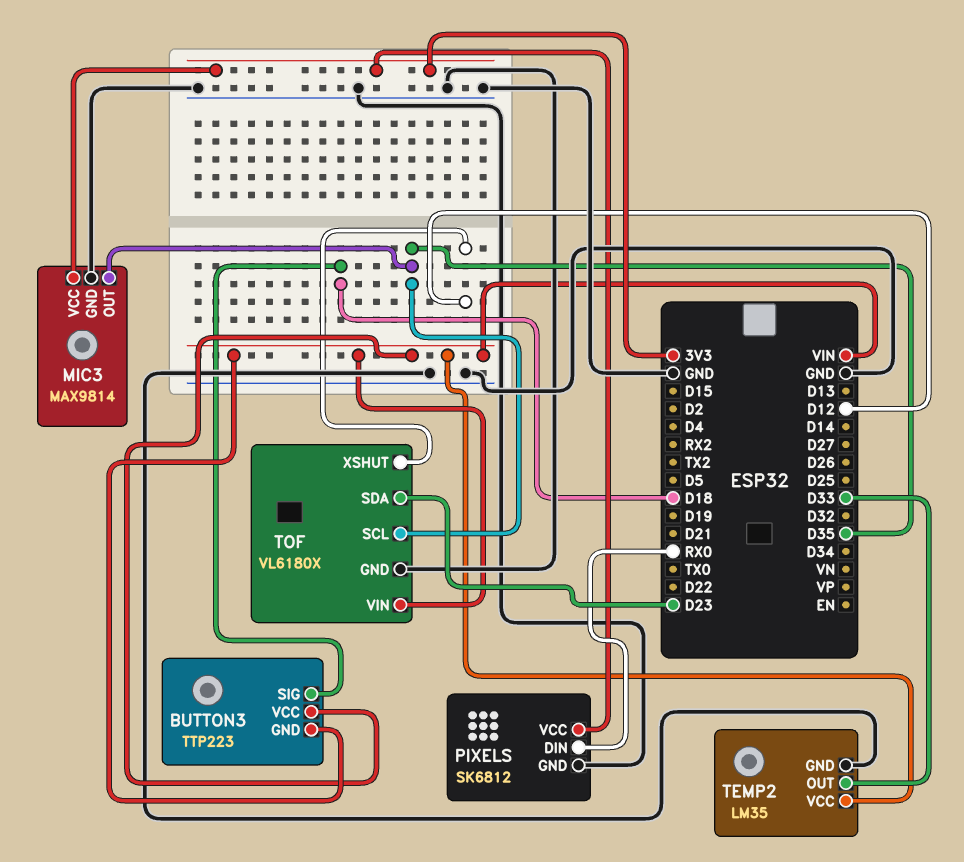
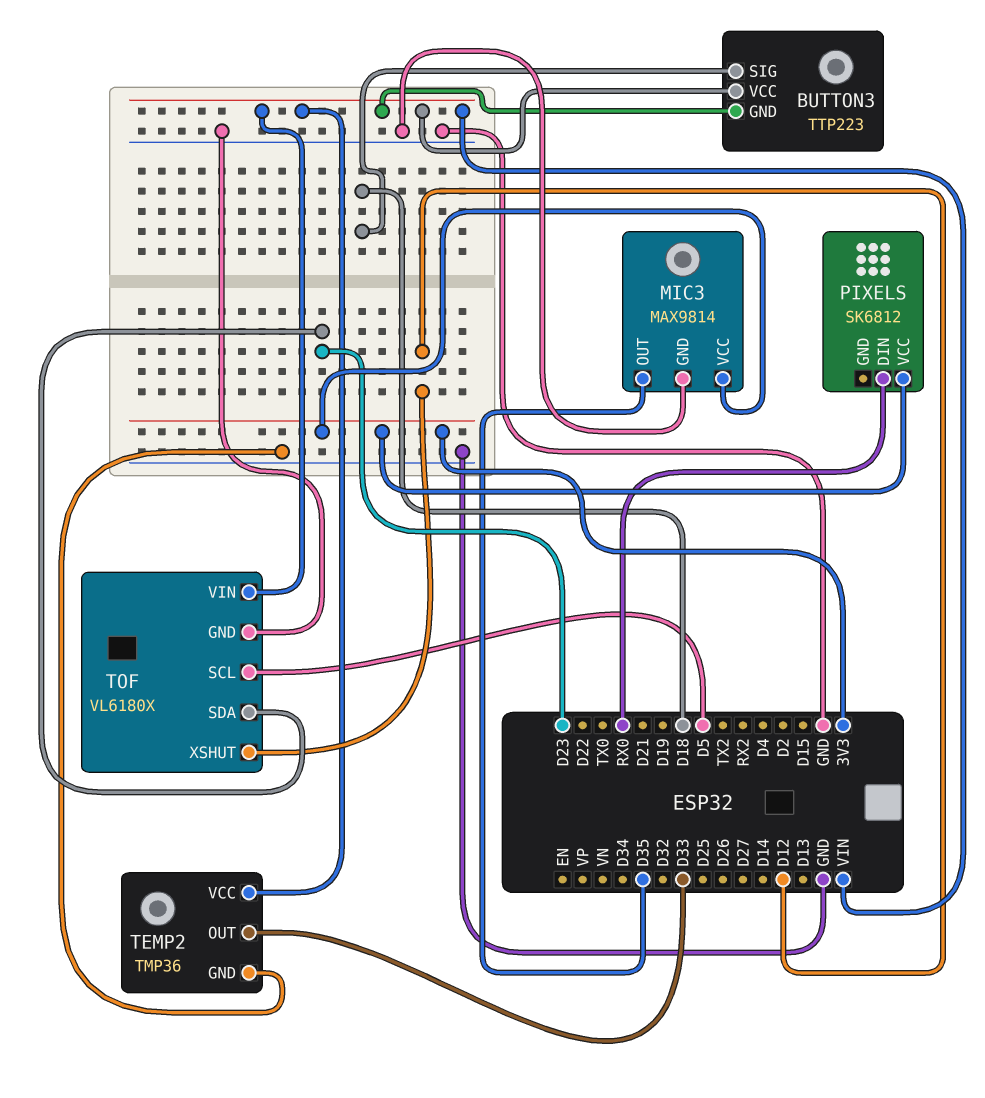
PIXELS pin GND: GND -> none
TEMP2: LM35 -> TMP36
TOF pin SCL: D35 -> D5

